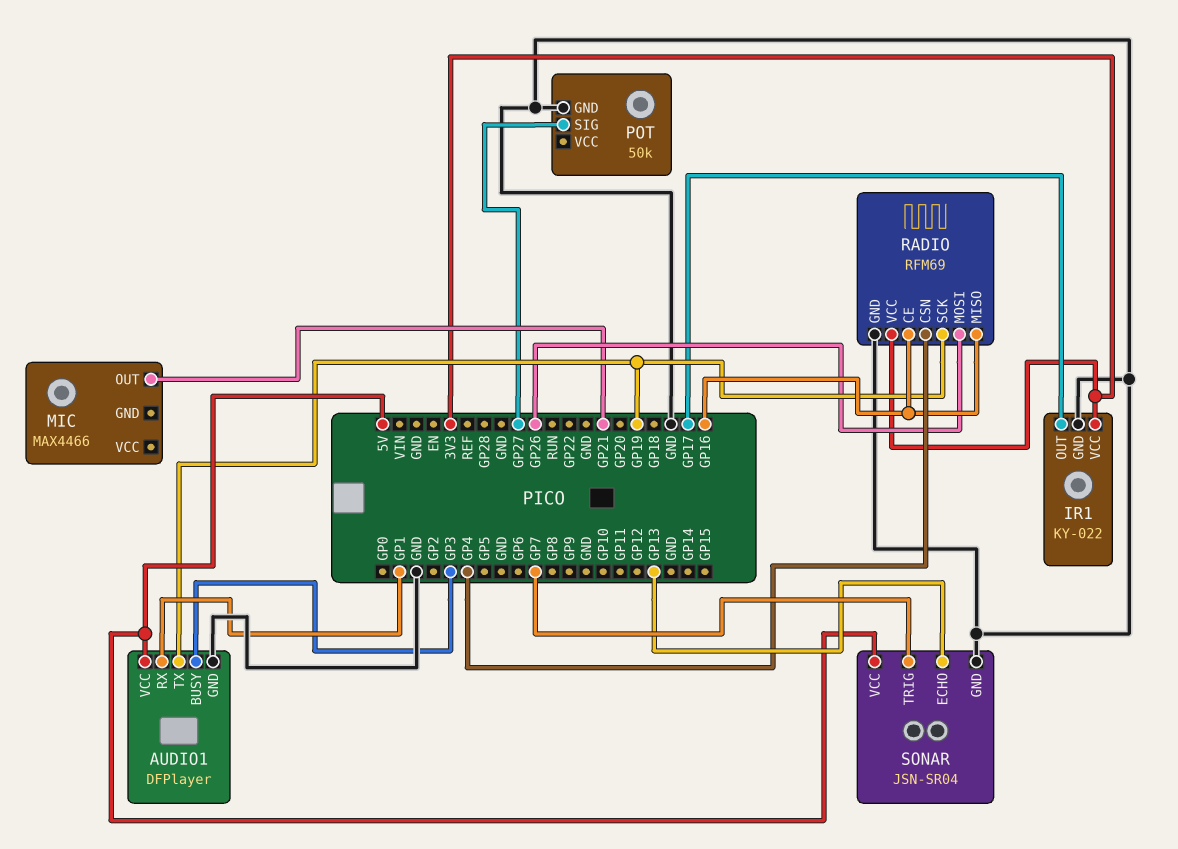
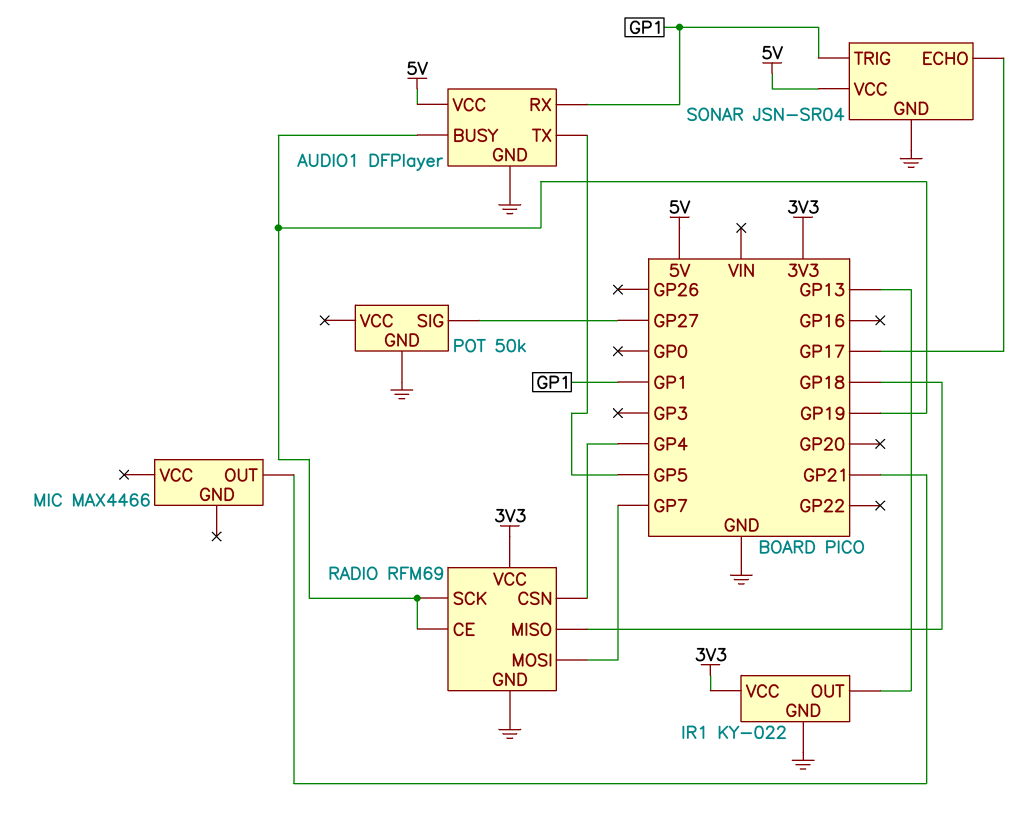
AUDIO1 pin BUSY: GP3 -> GP19
AUDIO1 pin TX: GP19 -> GP5
IR1 pin OUT: GP17 -> GP13
RADIO pin CE: GP16 -> GP19
RADIO pin MISO: GP16 -> GP18
RADIO pin MOSI: GP26 -> GP7
SONAR pin ECHO: GP13 -> GP17
SONAR pin TRIG: GP7 -> GP1

